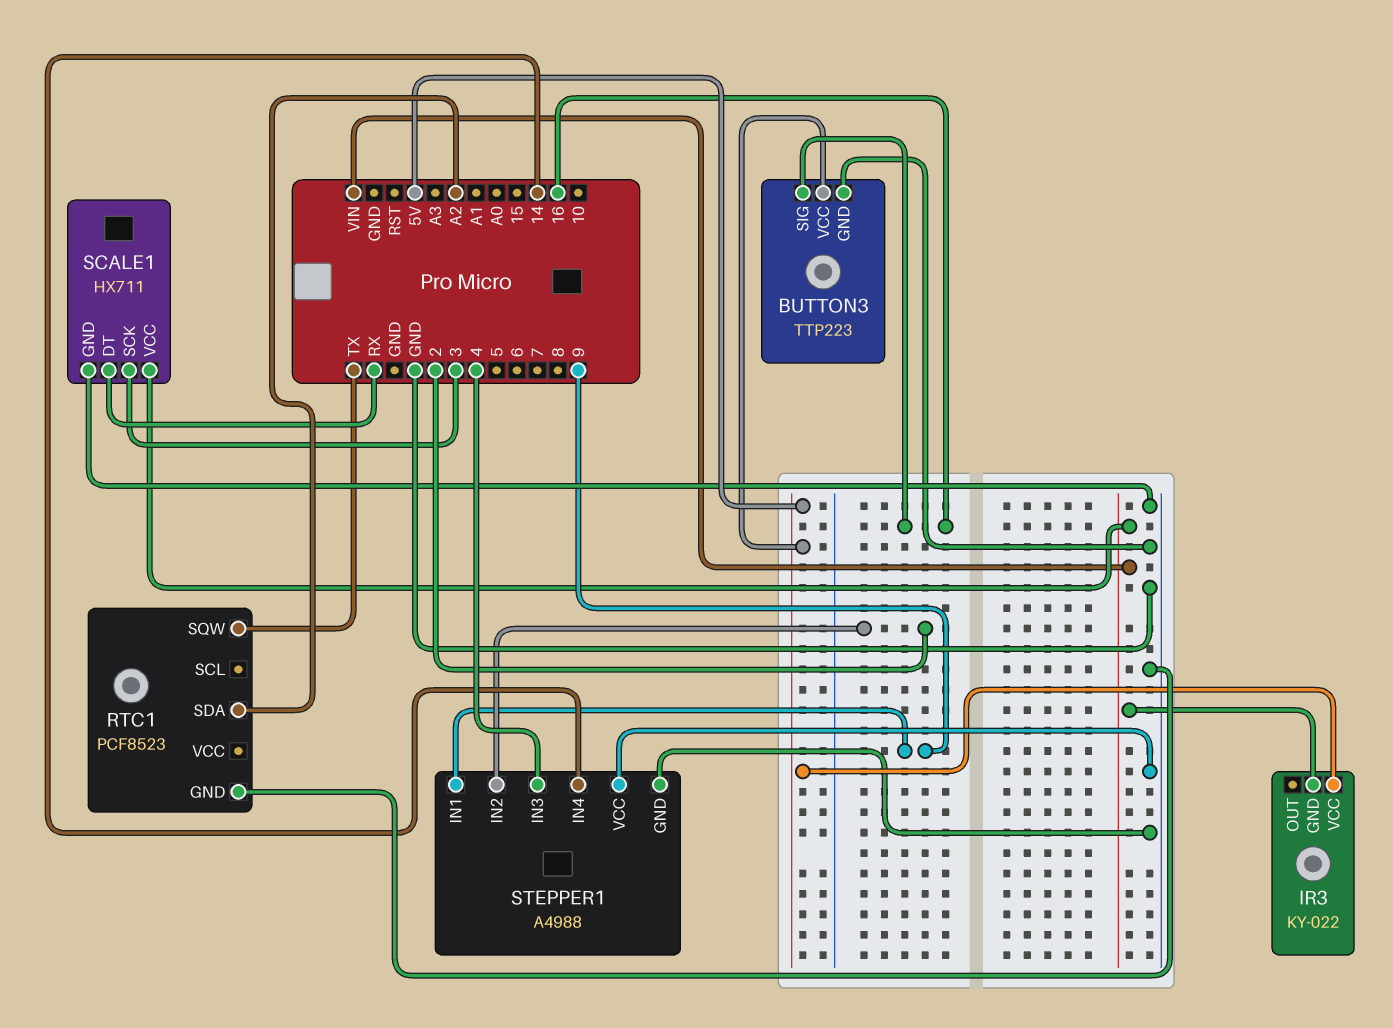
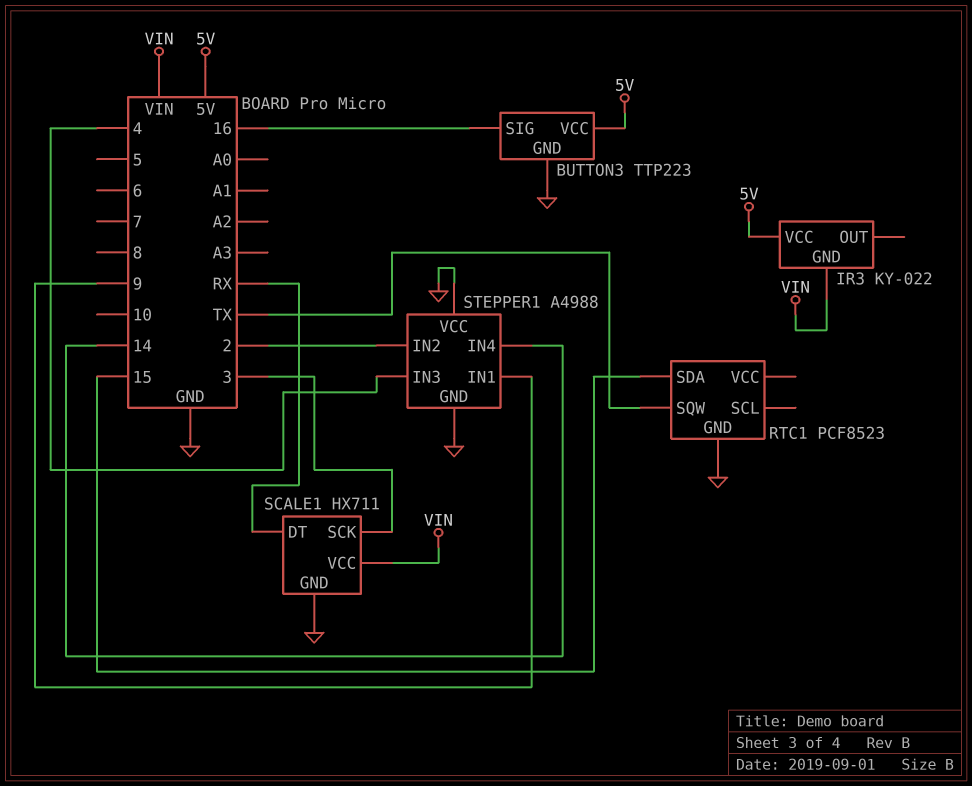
RTC1 pin SDA: A2 -> 15

